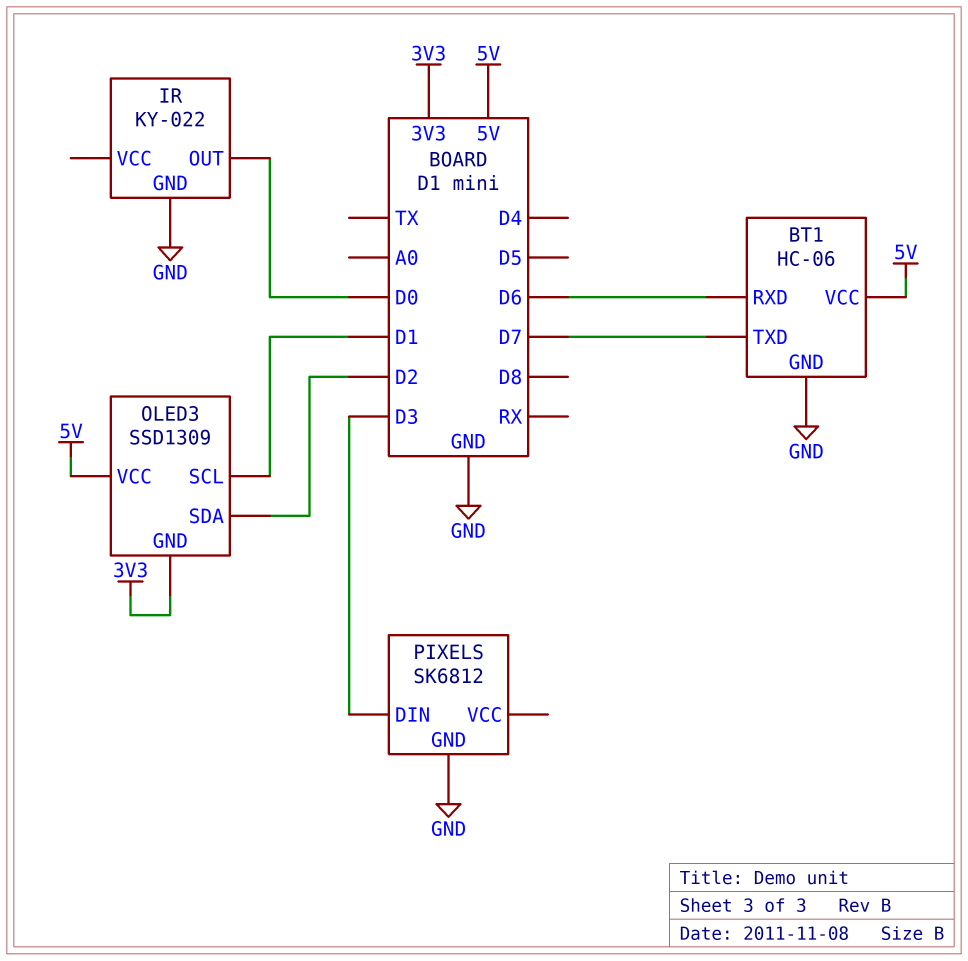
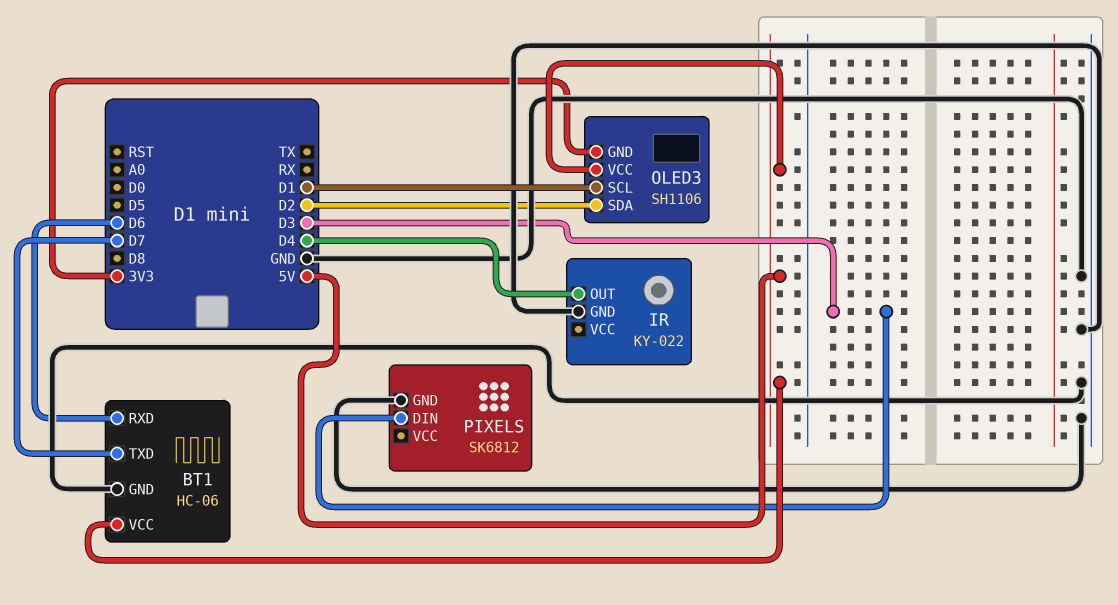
IR pin OUT: D0 -> D4
OLED3: SSD1309 -> SH1106

